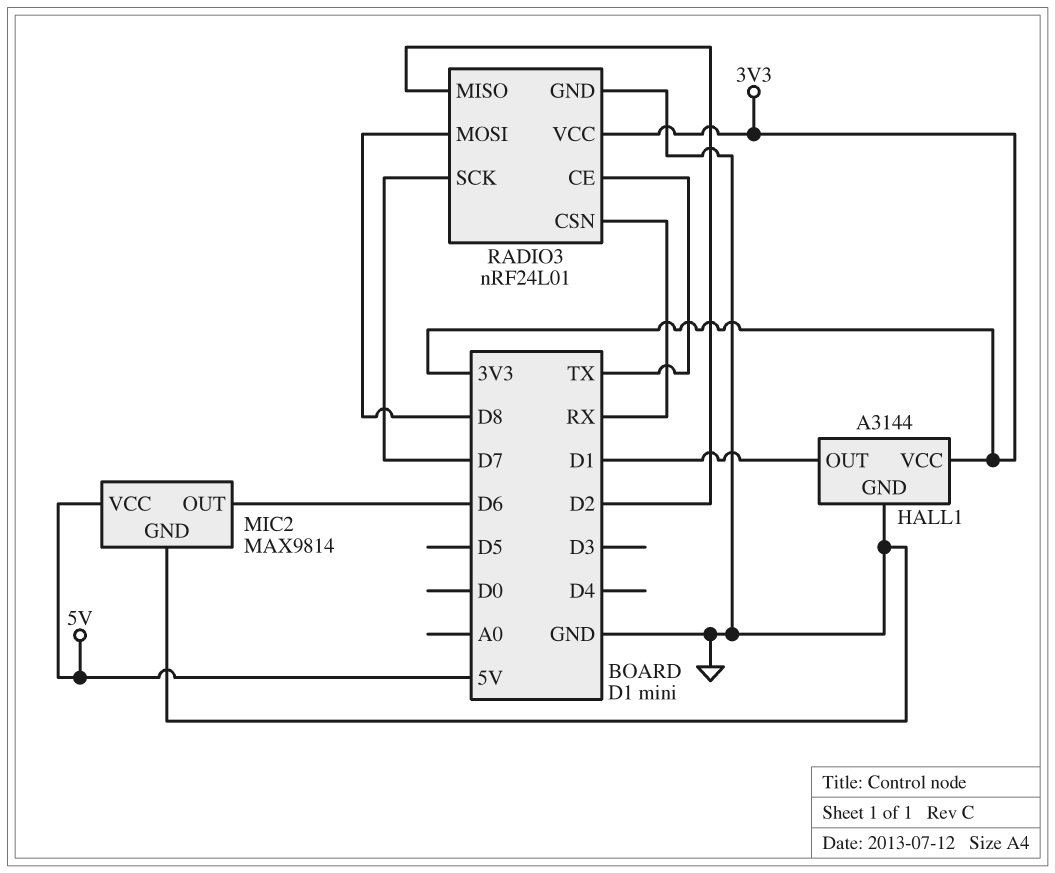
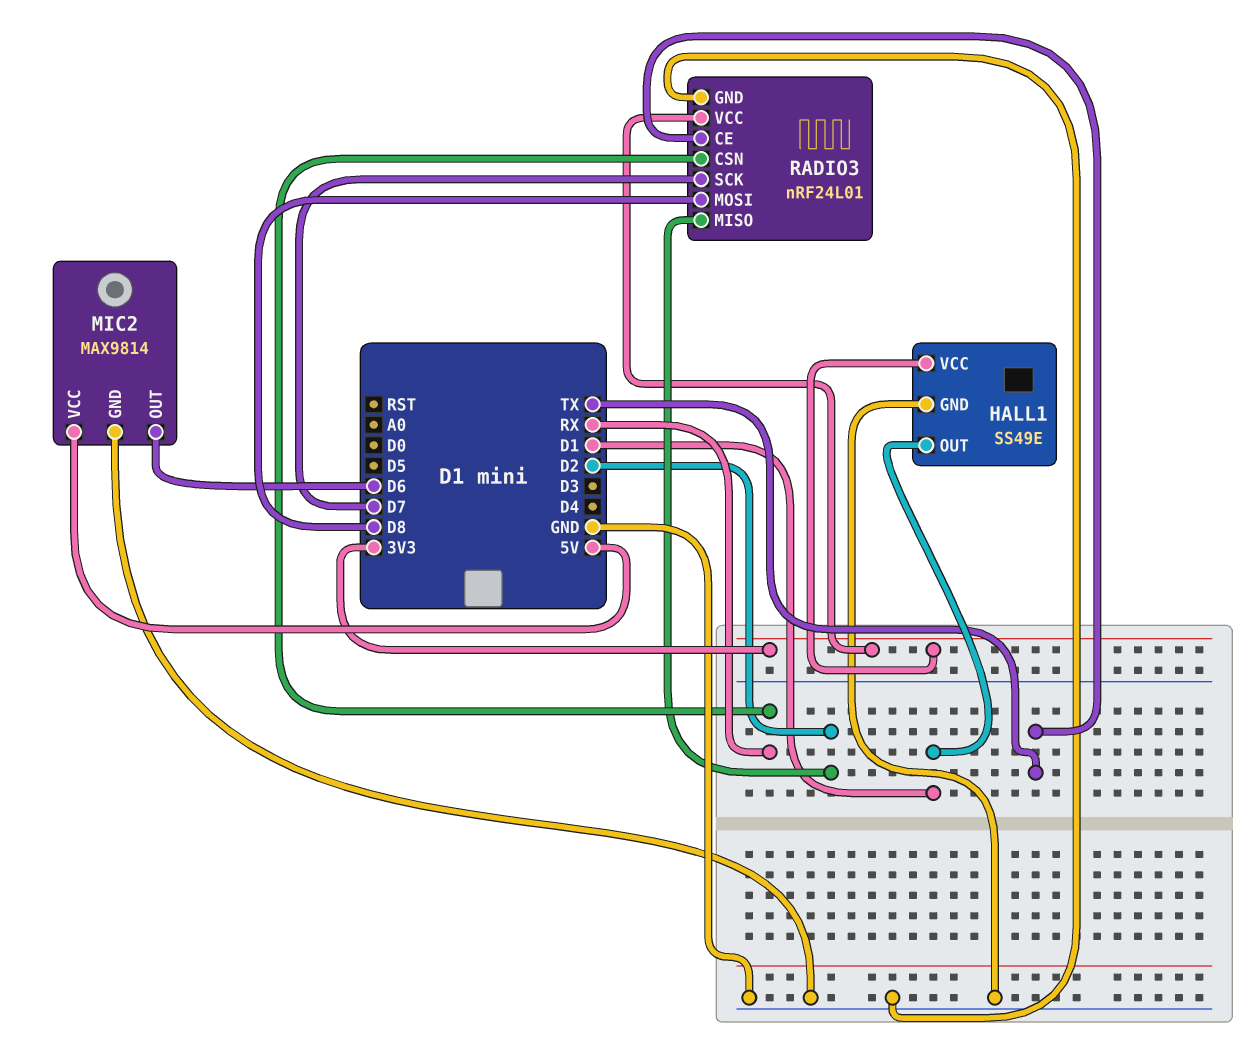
HALL1: A3144 -> SS49E

